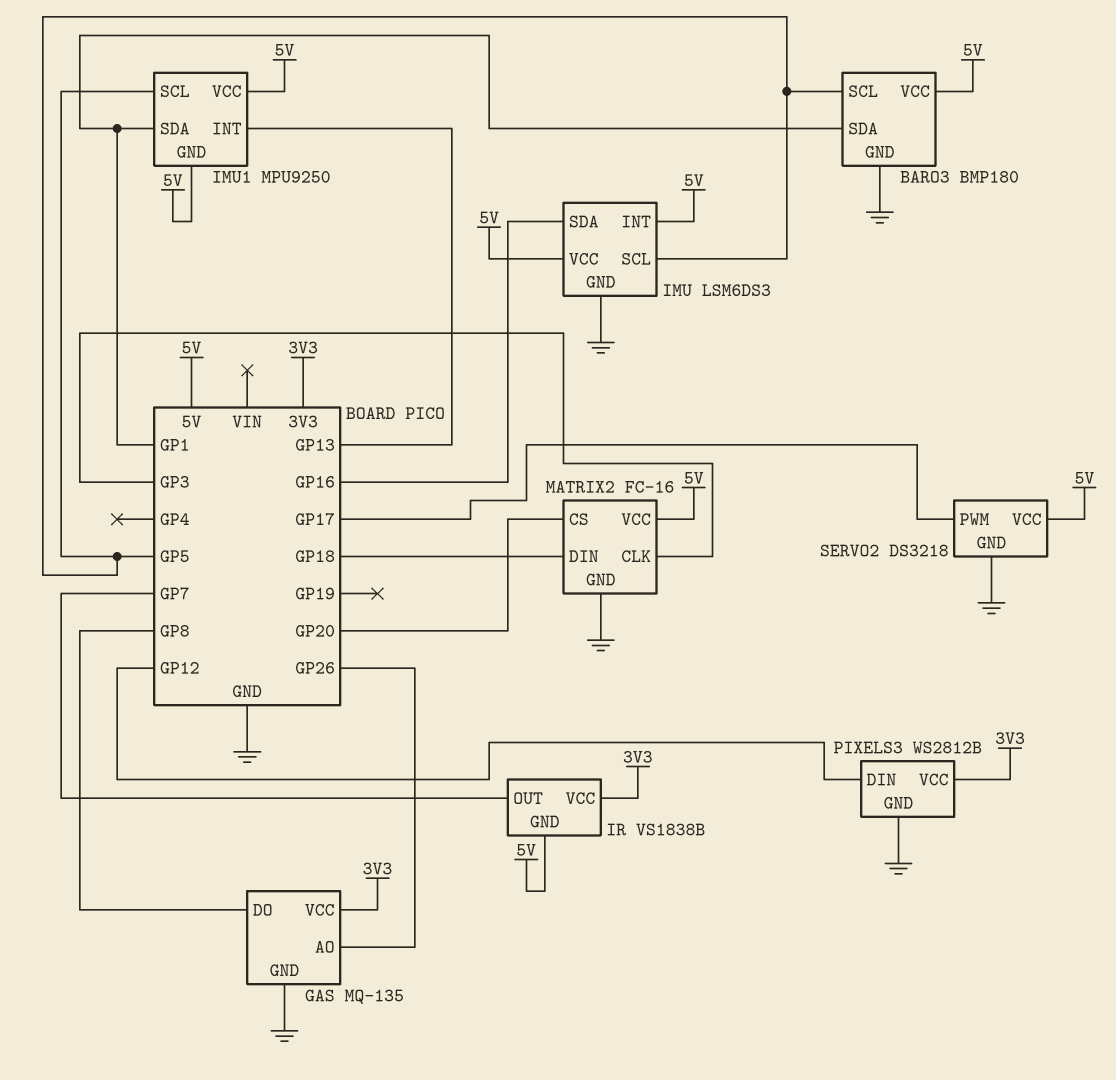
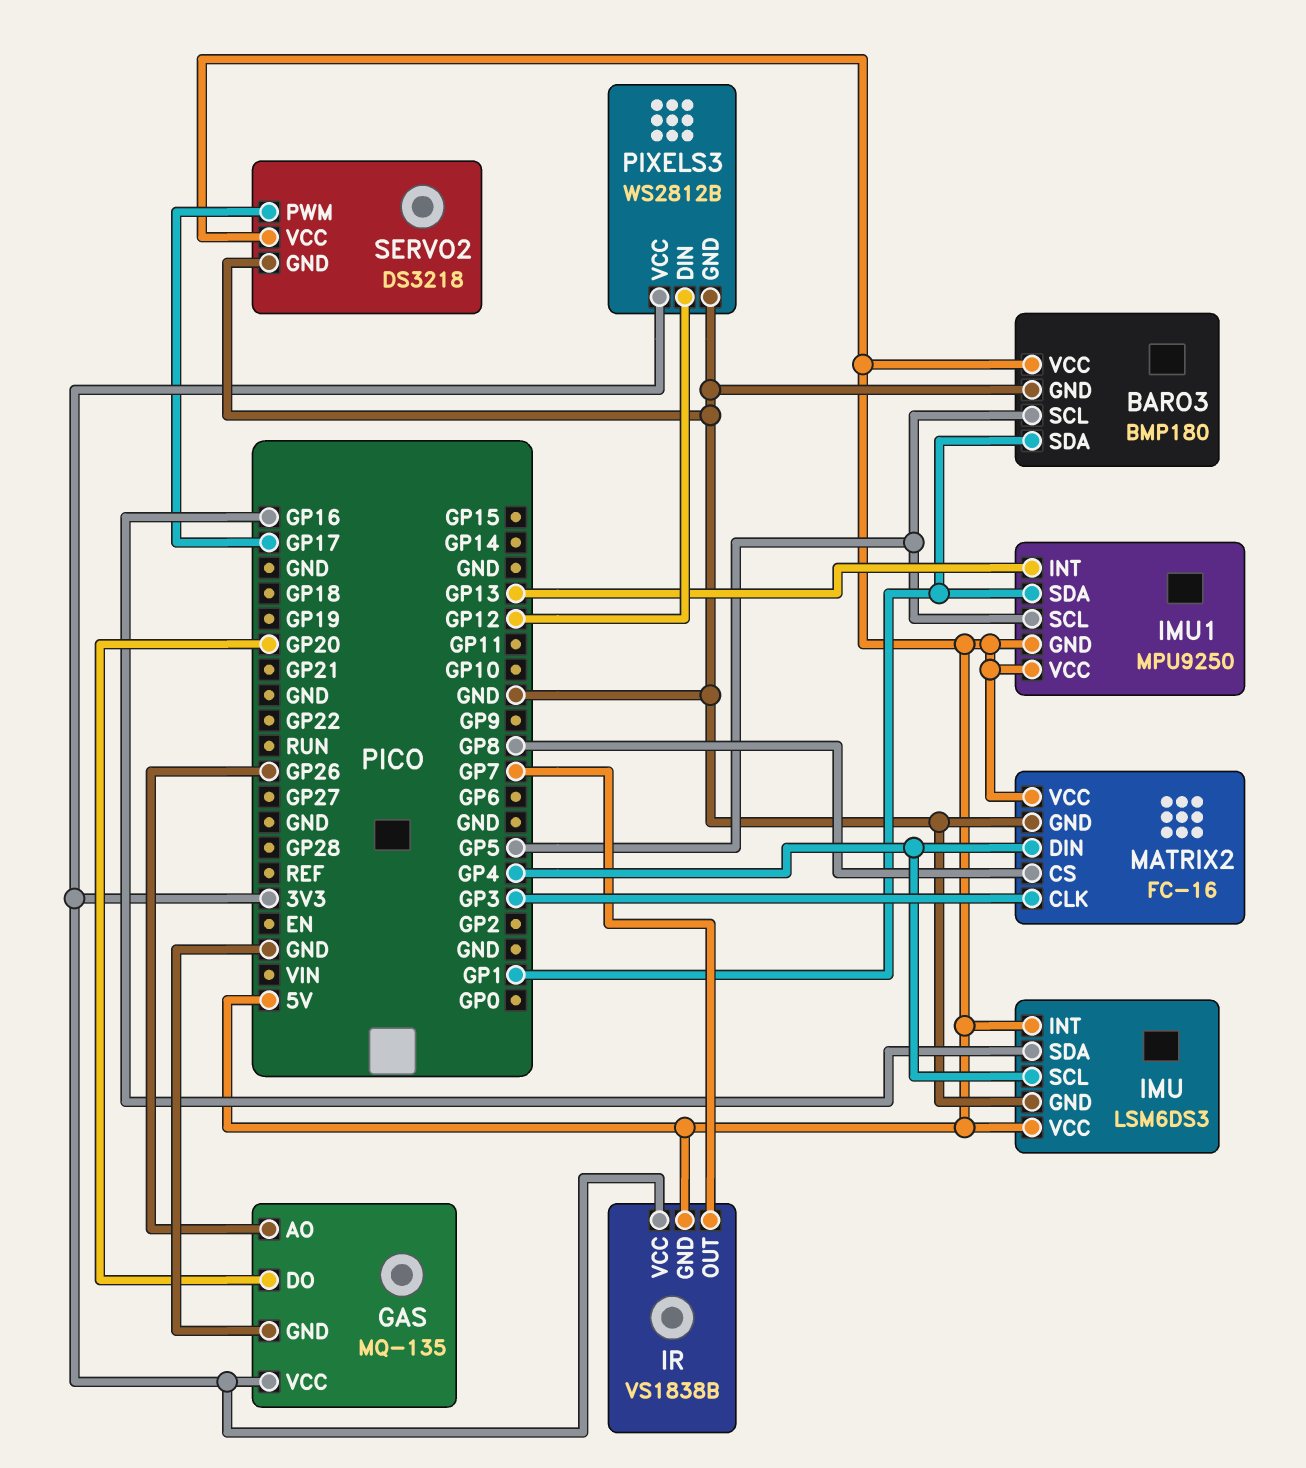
GAS pin DO: GP8 -> GP20
IMU pin SCL: GP5 -> GP4
MATRIX2 pin CS: GP20 -> GP8
MATRIX2 pin DIN: GP18 -> GP4

